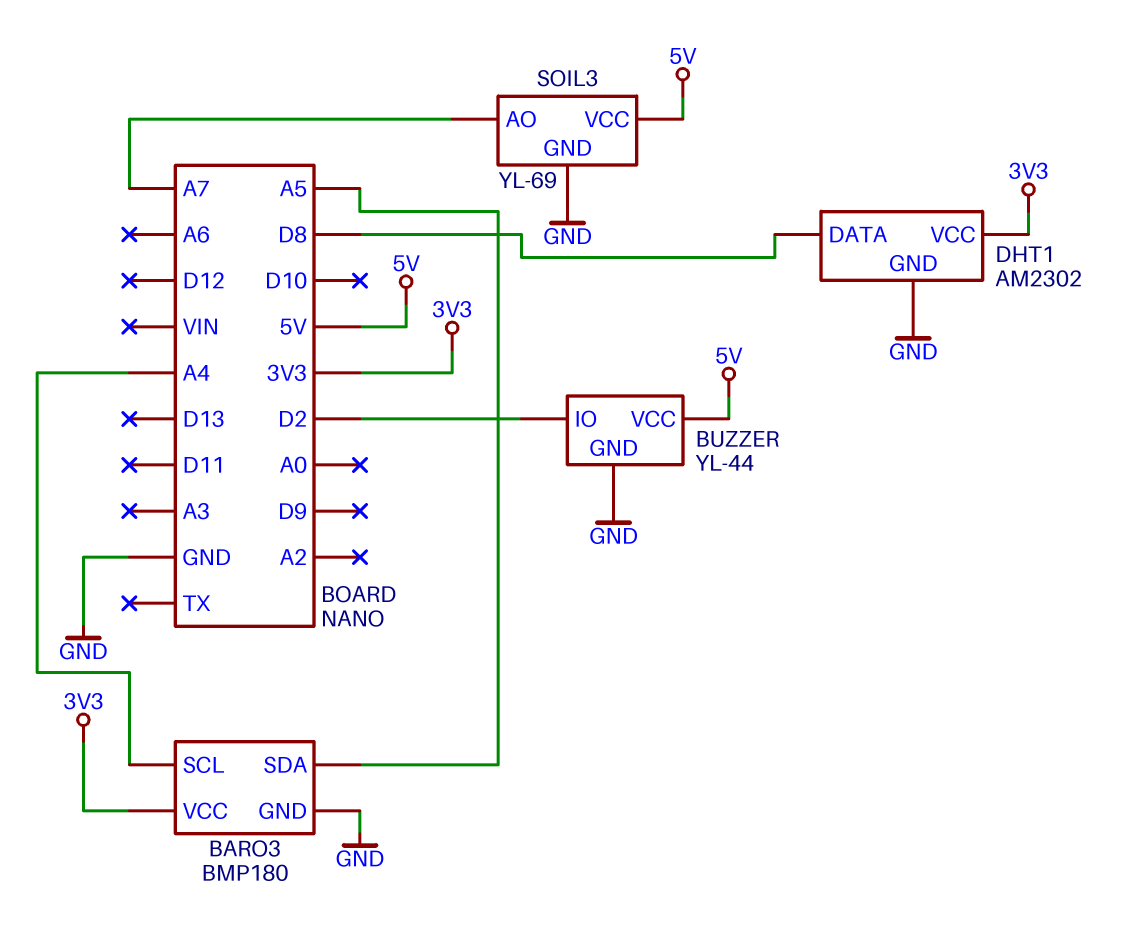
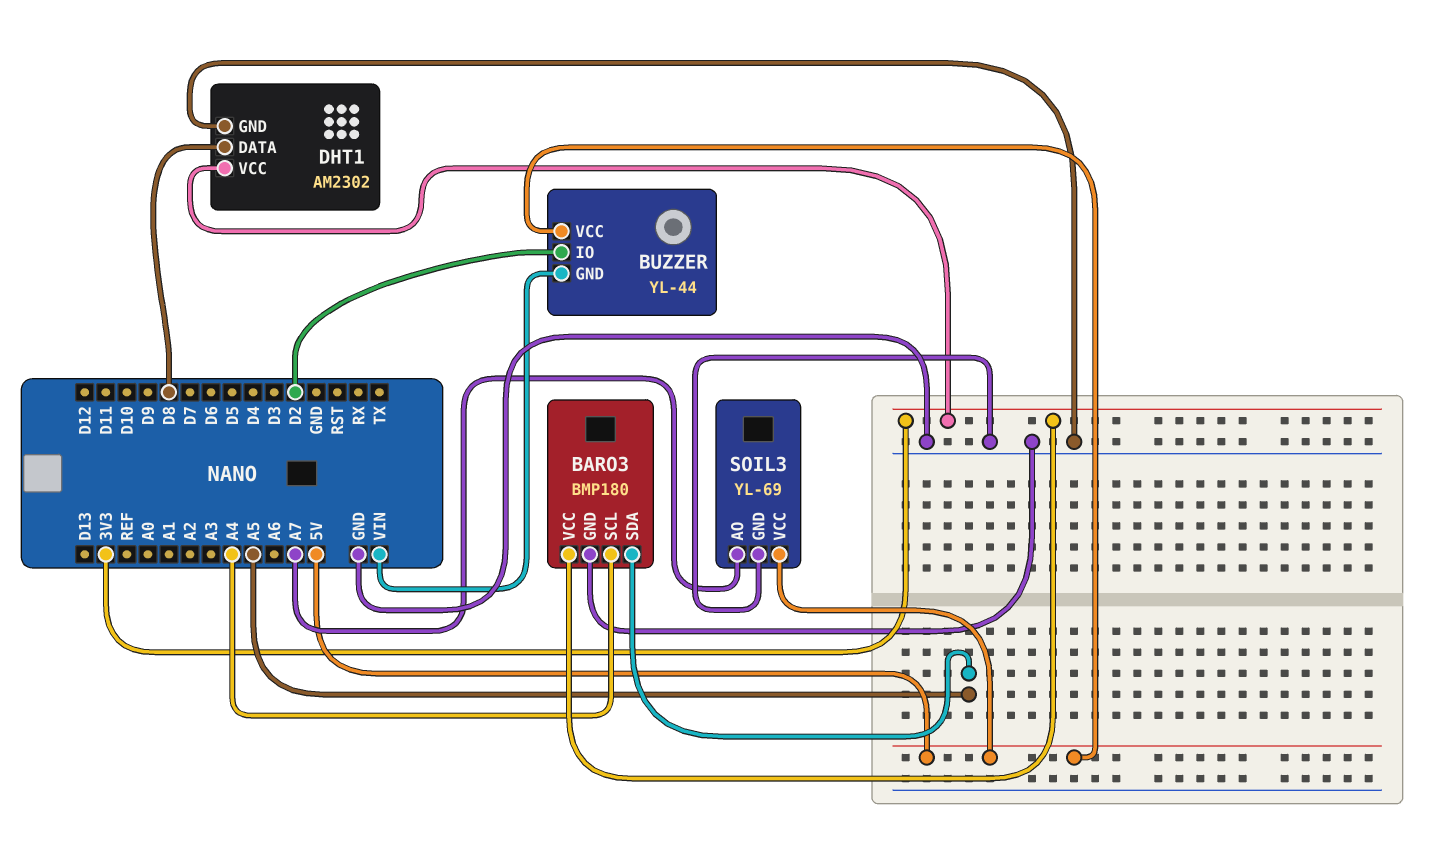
BUZZER pin GND: GND -> VIN

